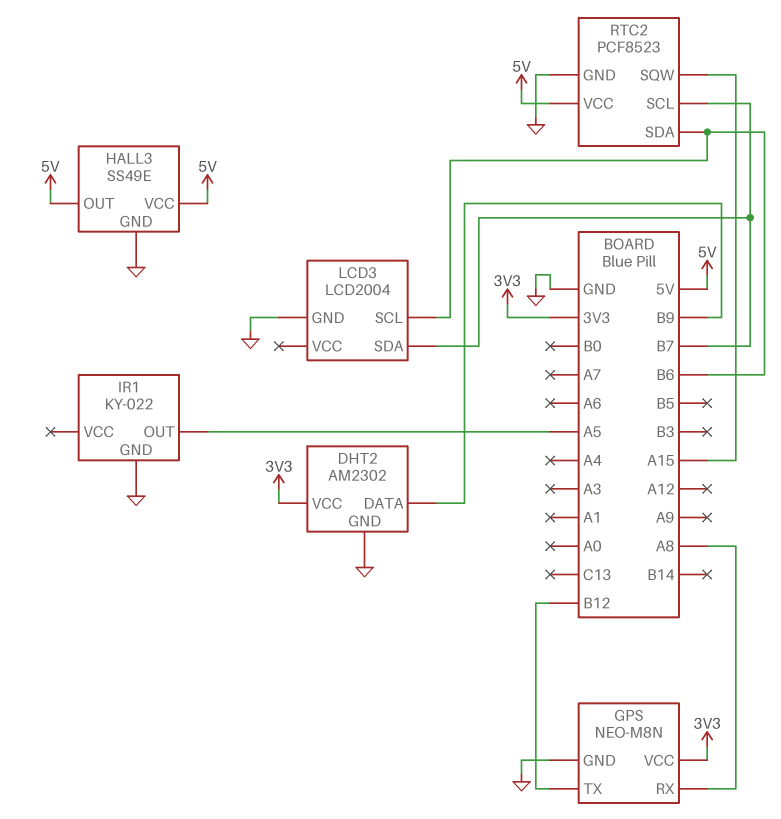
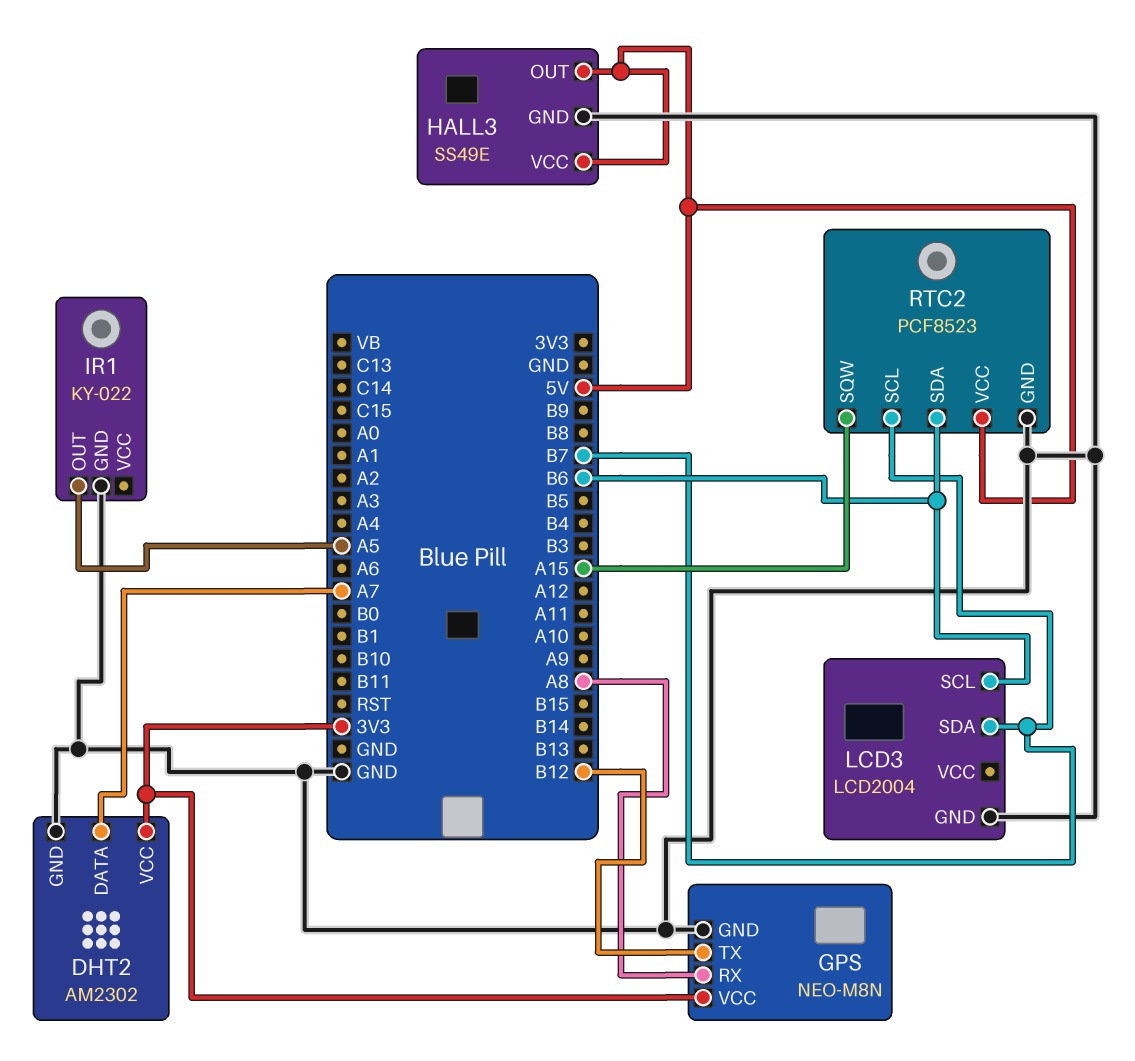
DHT2 pin DATA: B9 -> A7

